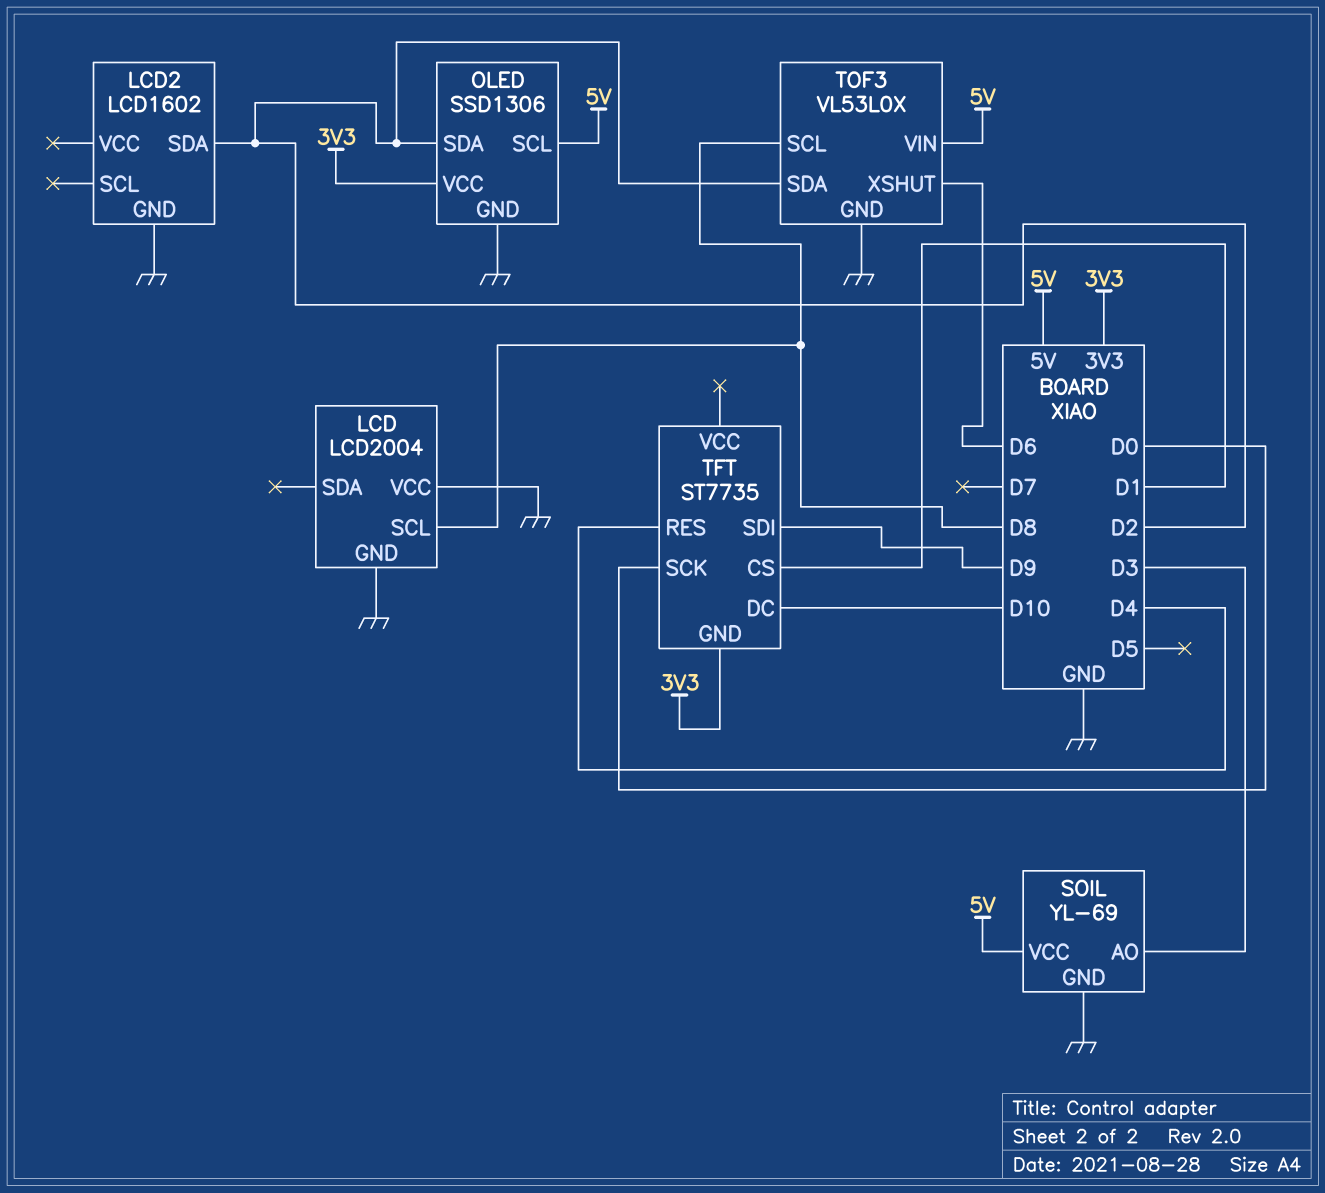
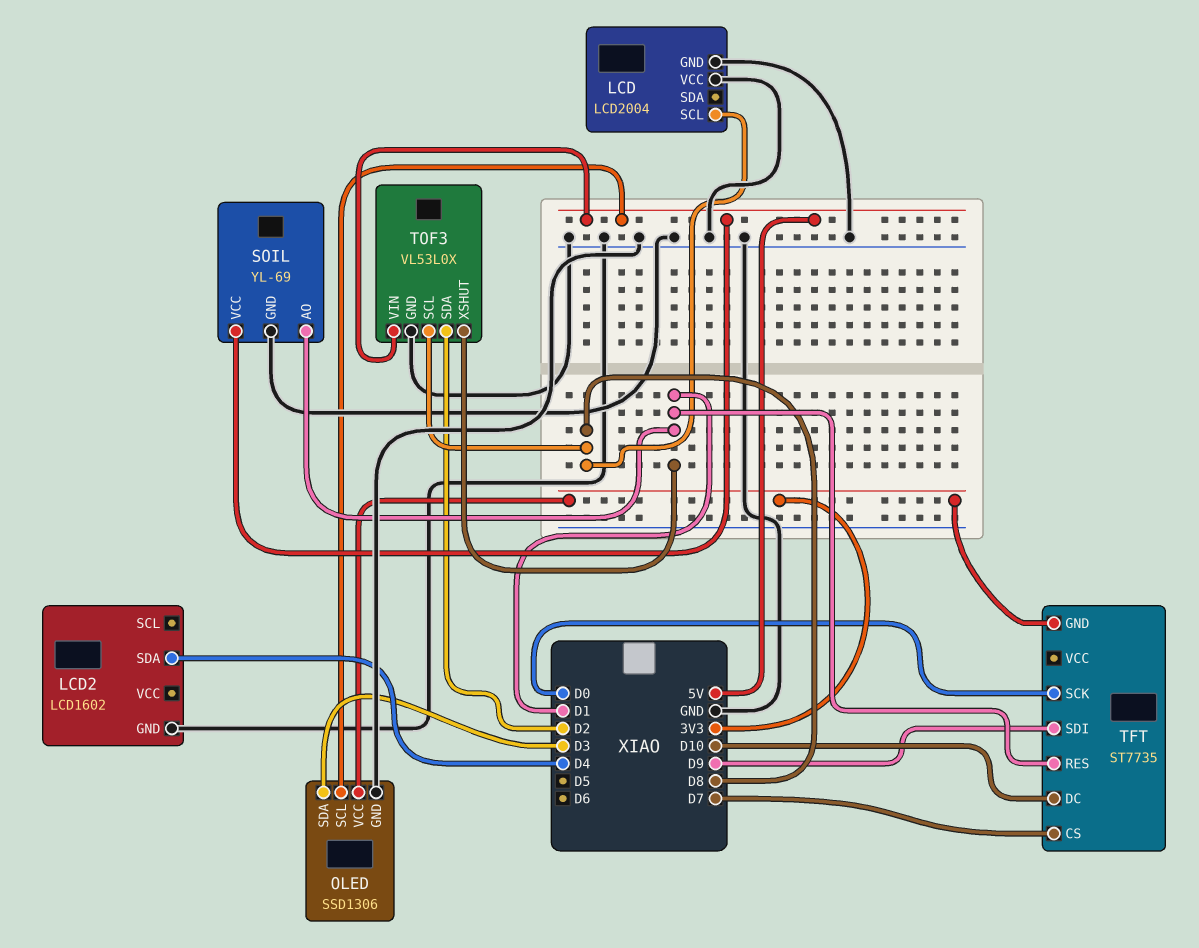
LCD2 pin SDA: D2 -> D4
OLED pin SDA: D2 -> D3
SOIL pin AO: D3 -> D1
TFT pin CS: D1 -> D7
TFT pin RES: D4 -> D1
TOF3 pin XSHUT: D6 -> D1

